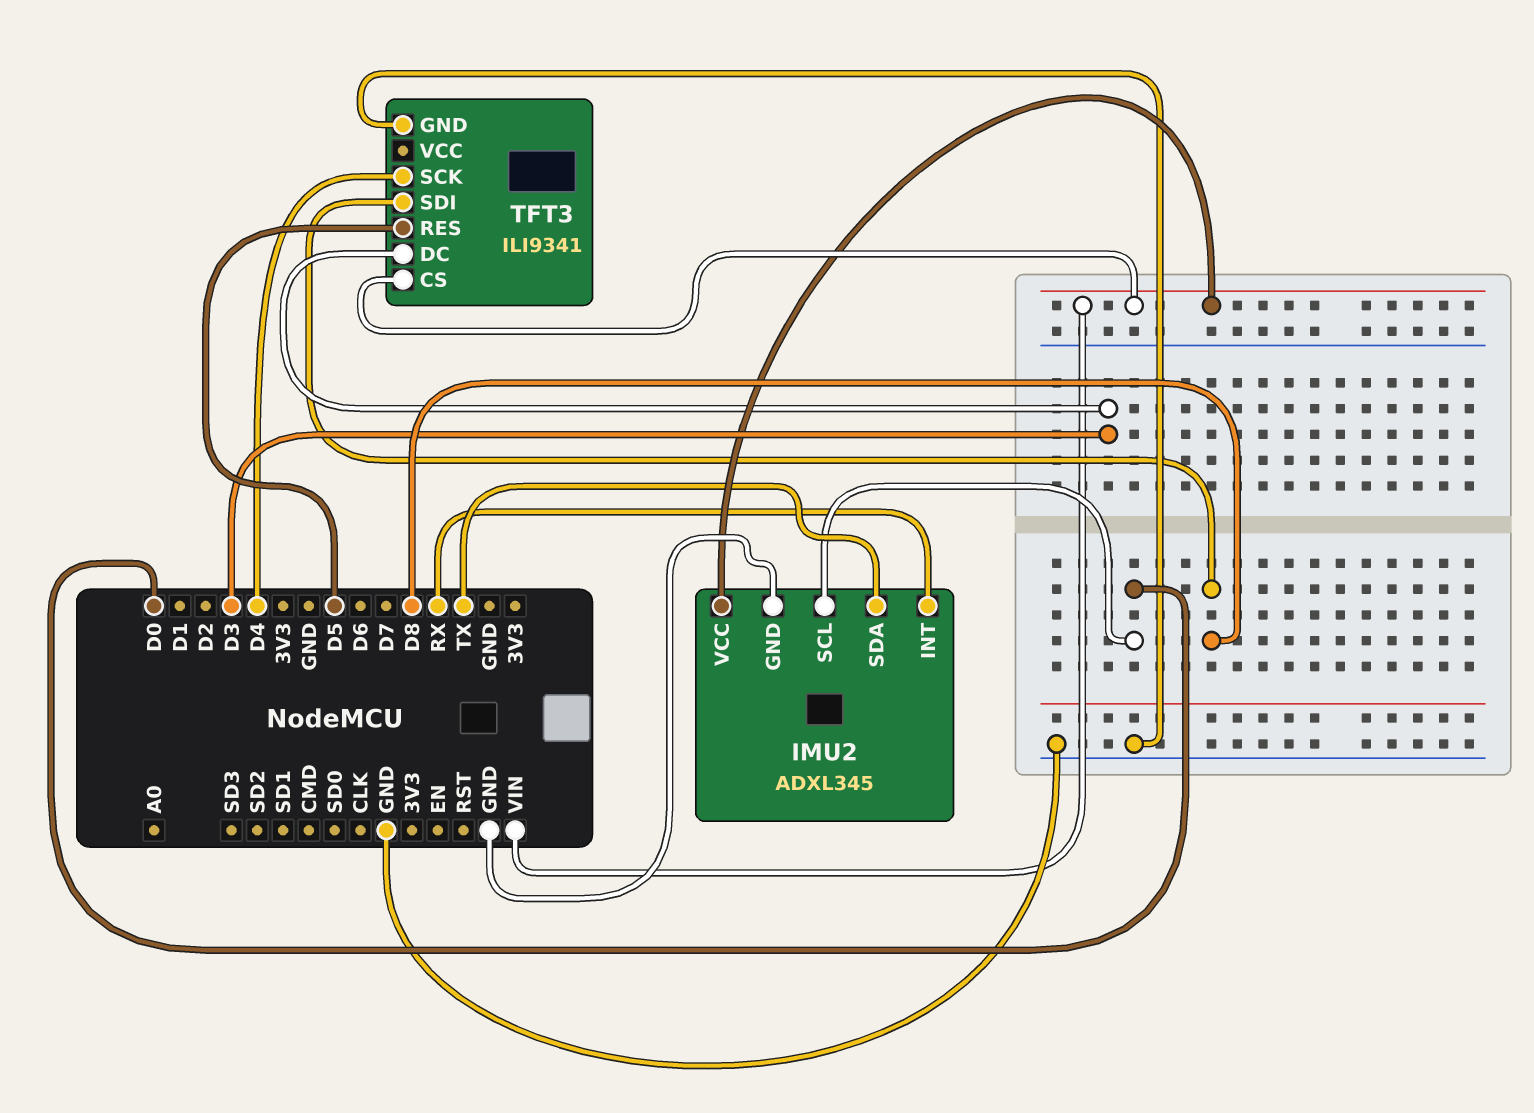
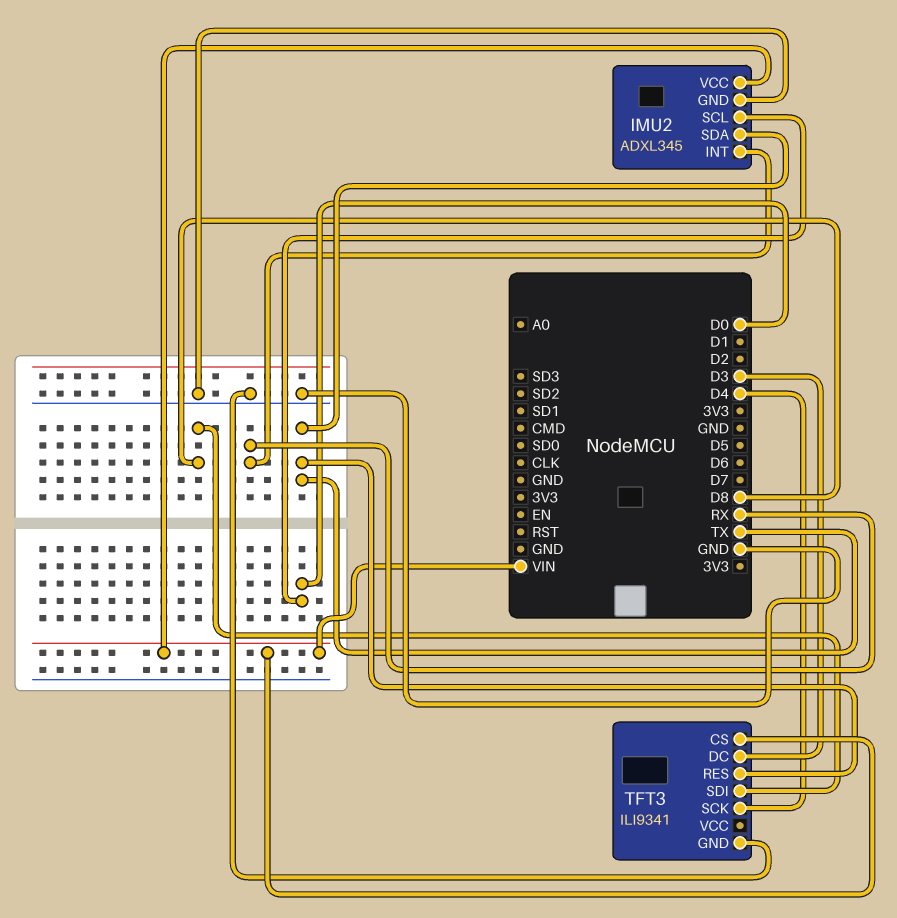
TFT3 pin RES: D5 -> TX

